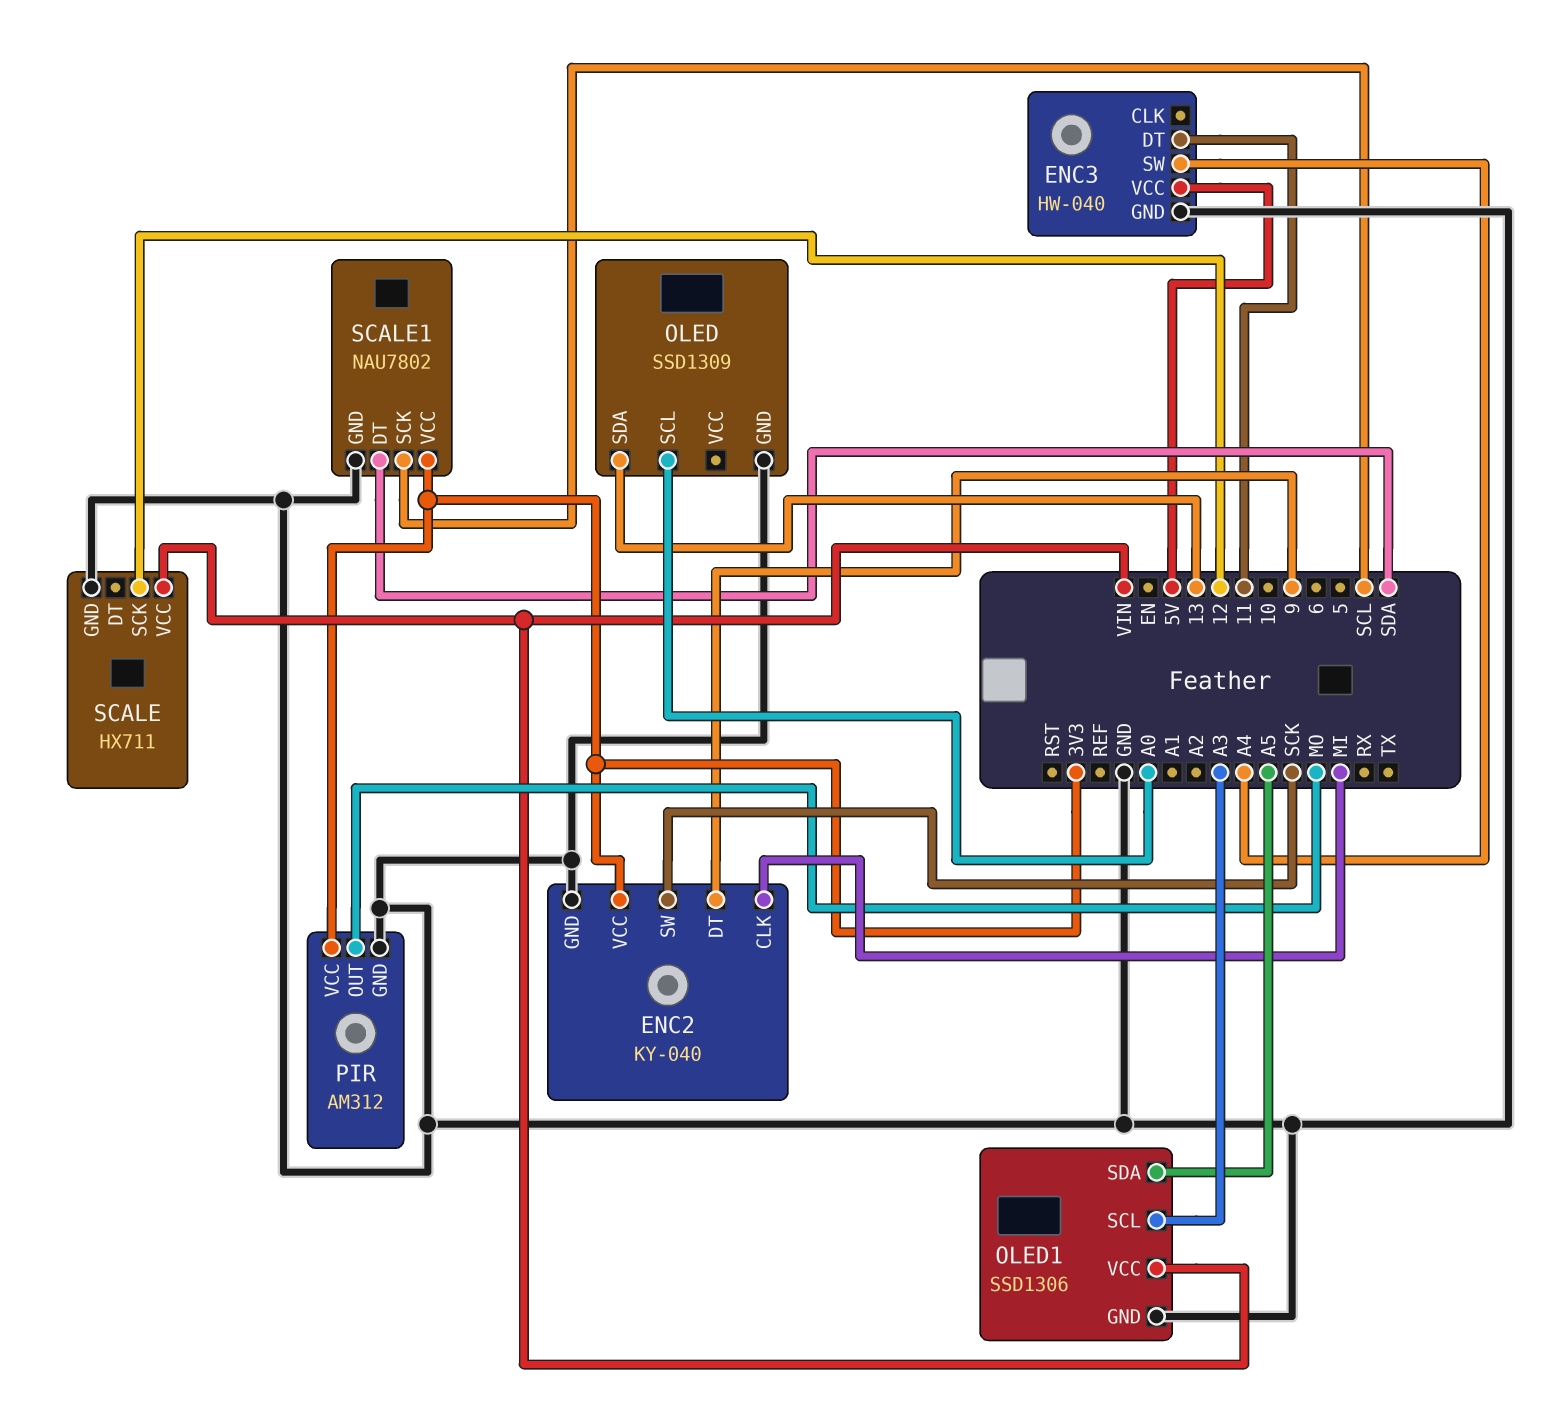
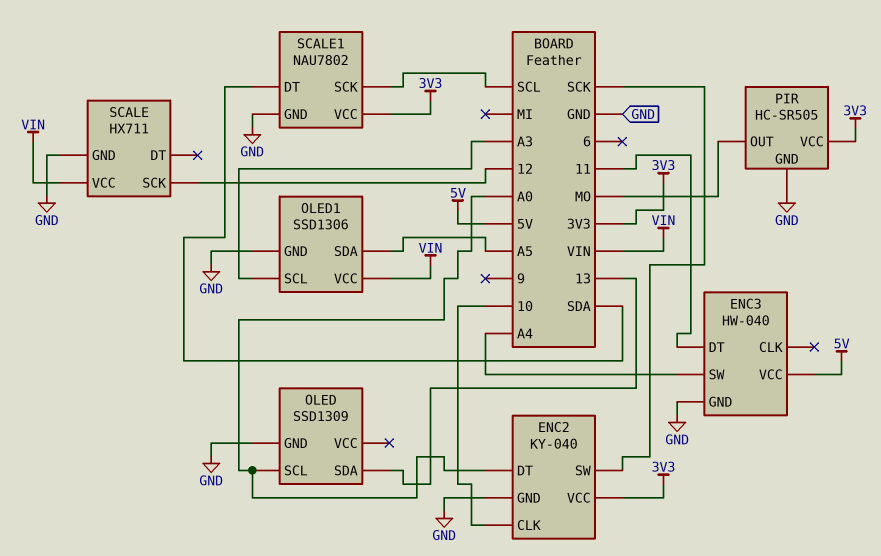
ENC2 pin CLK: MI -> 10
ENC2 pin DT: 9 -> A0
PIR: AM312 -> HC-SR505

